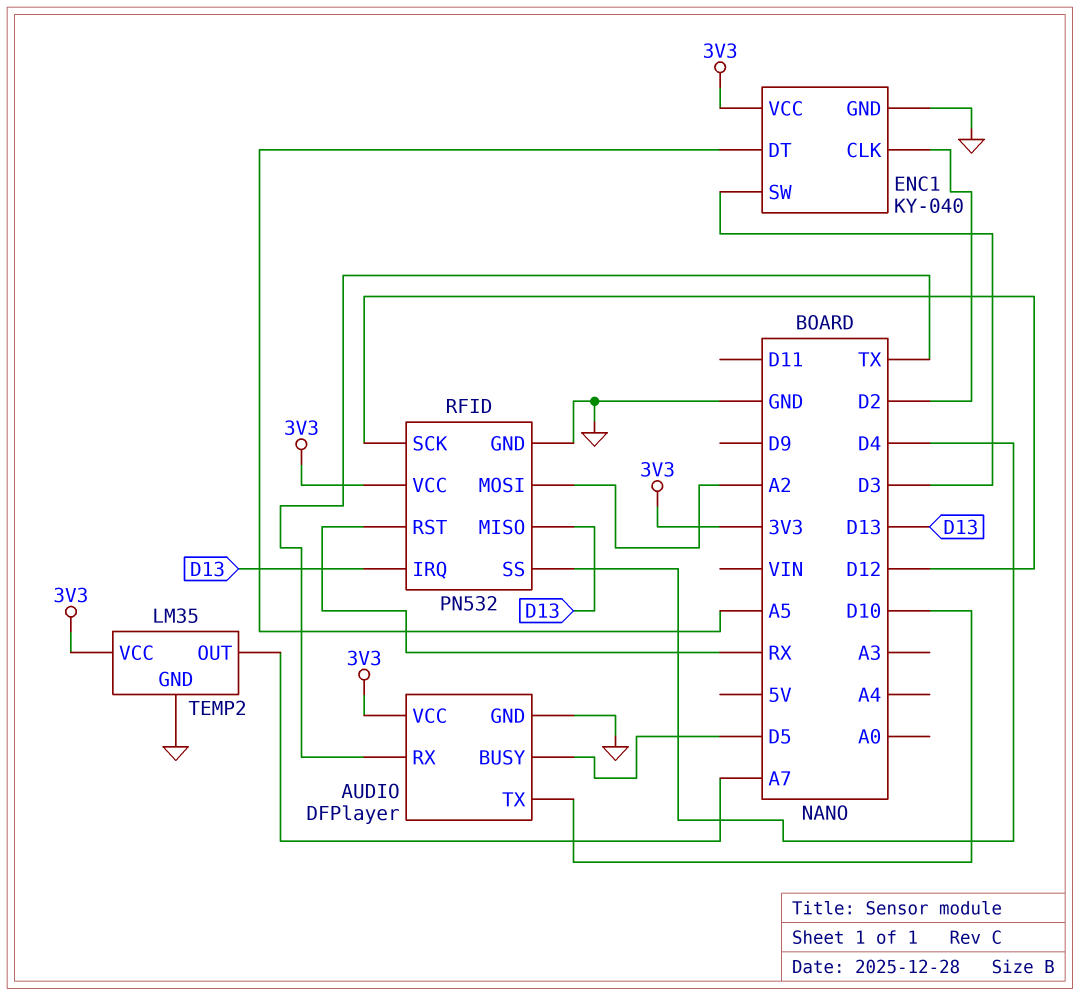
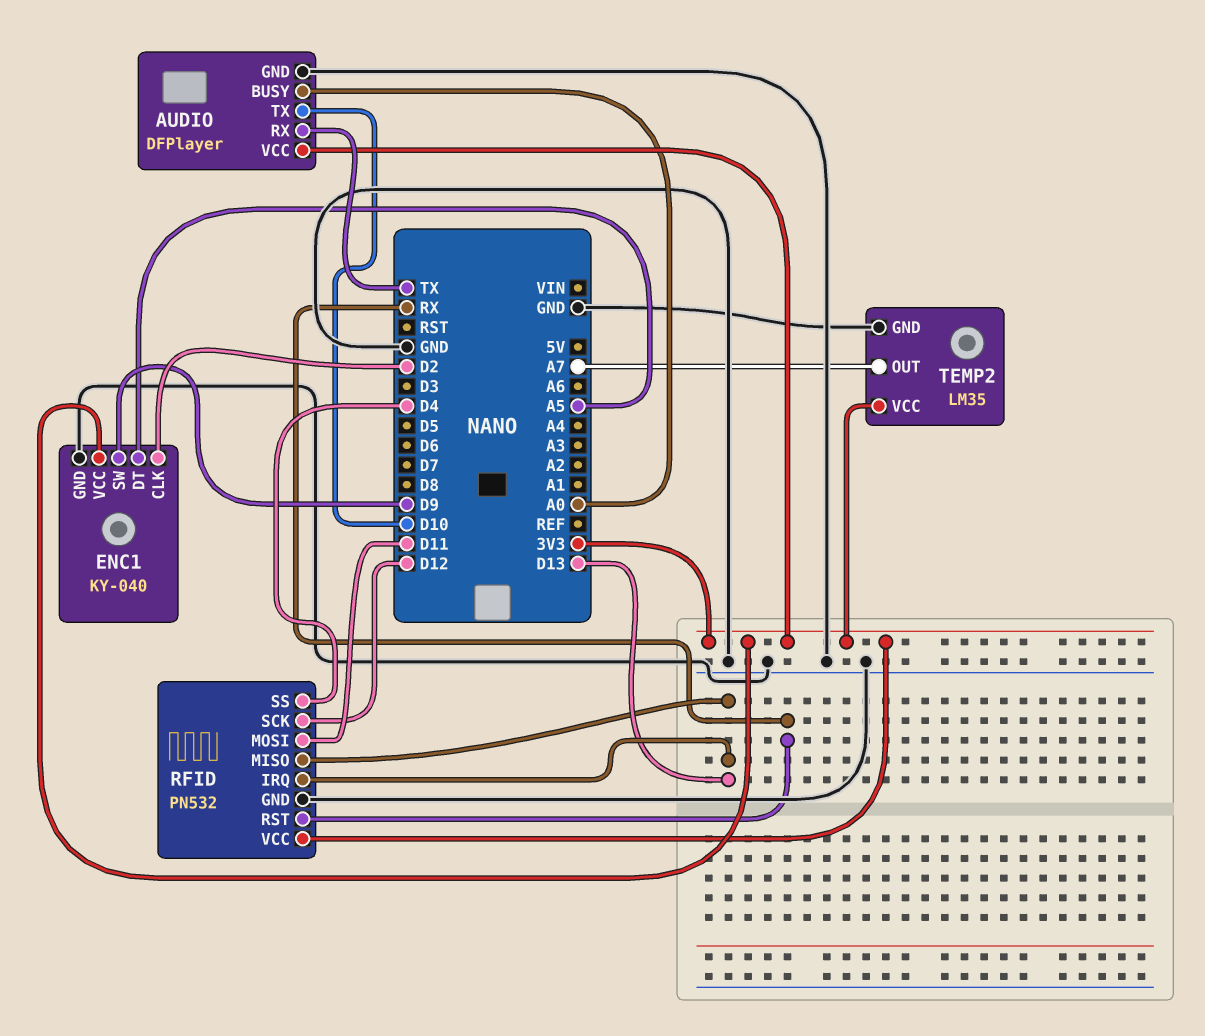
AUDIO pin BUSY: D5 -> A0
ENC1 pin SW: D3 -> D9
RFID pin MOSI: A2 -> D11

